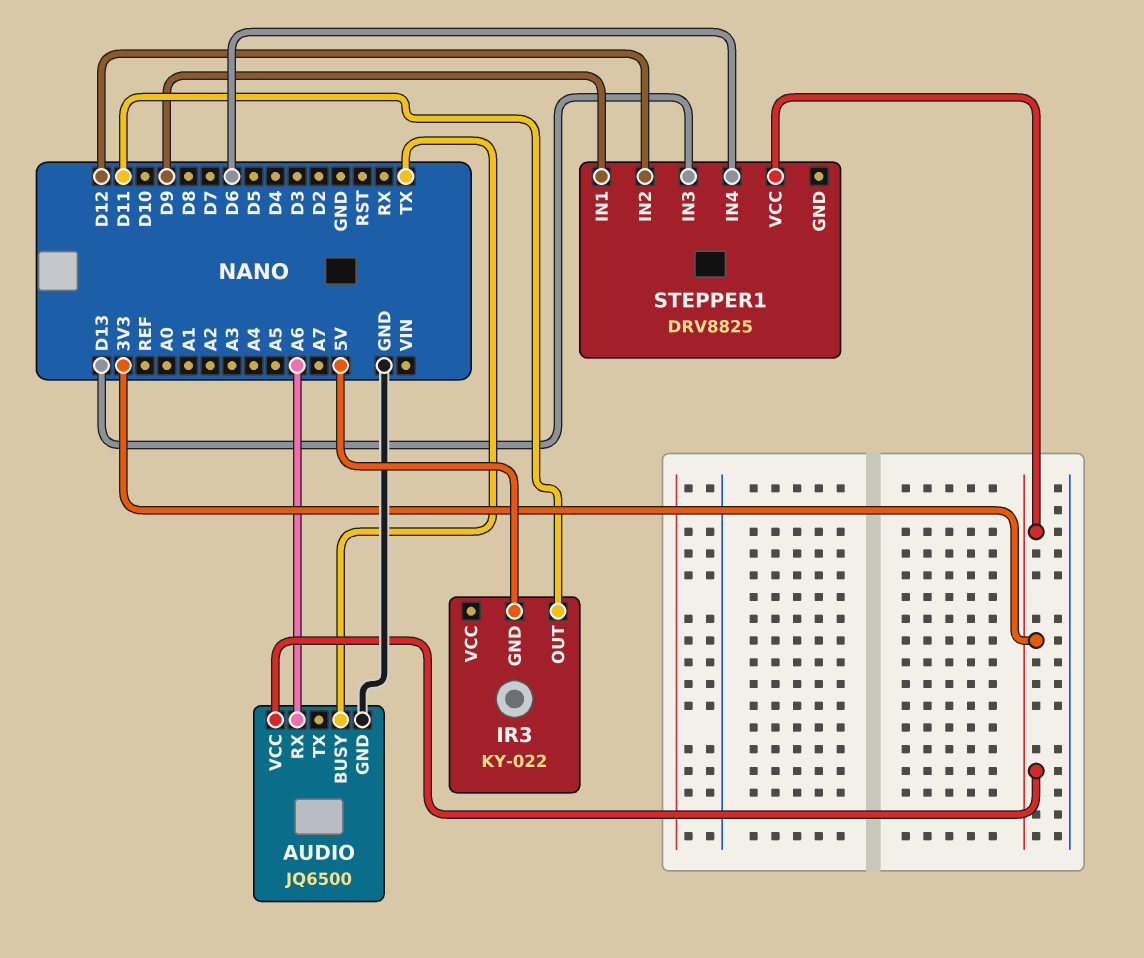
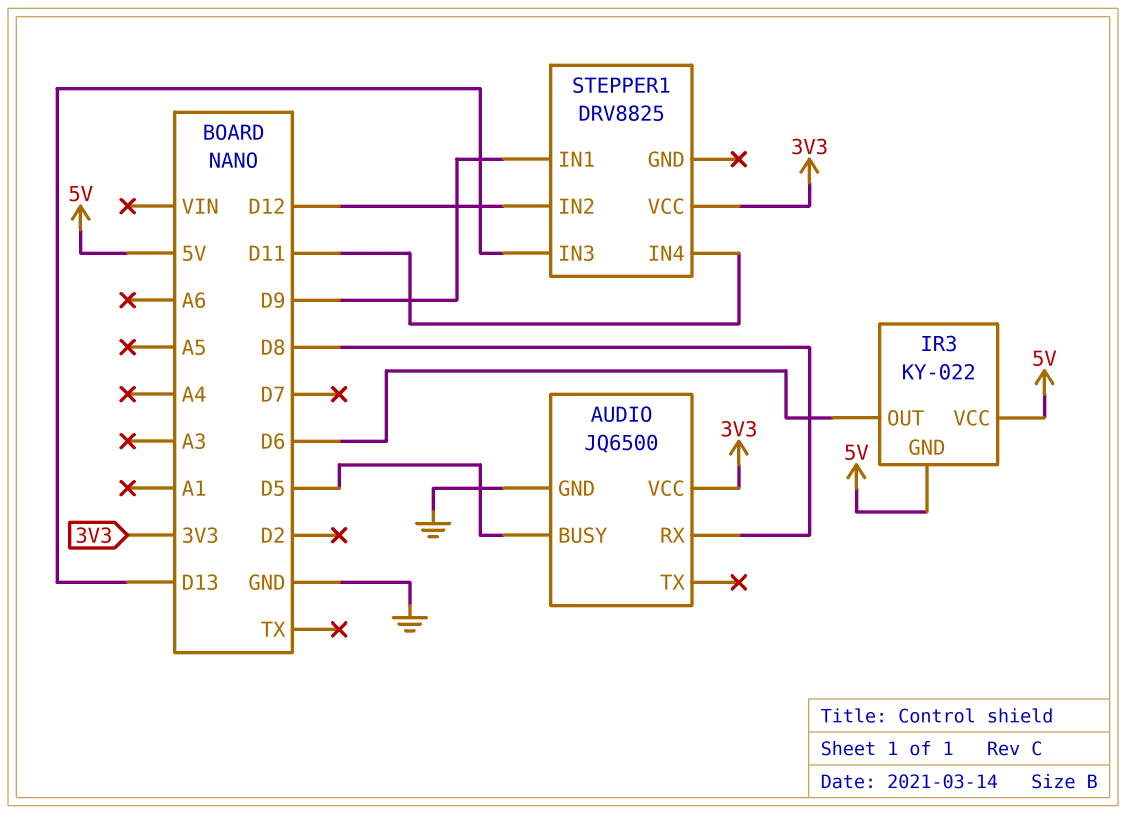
AUDIO pin BUSY: TX -> D5
AUDIO pin RX: A6 -> D8
IR3 pin OUT: D11 -> D6
IR3 pin VCC: none -> 5V
STEPPER1 pin IN4: D6 -> D11

